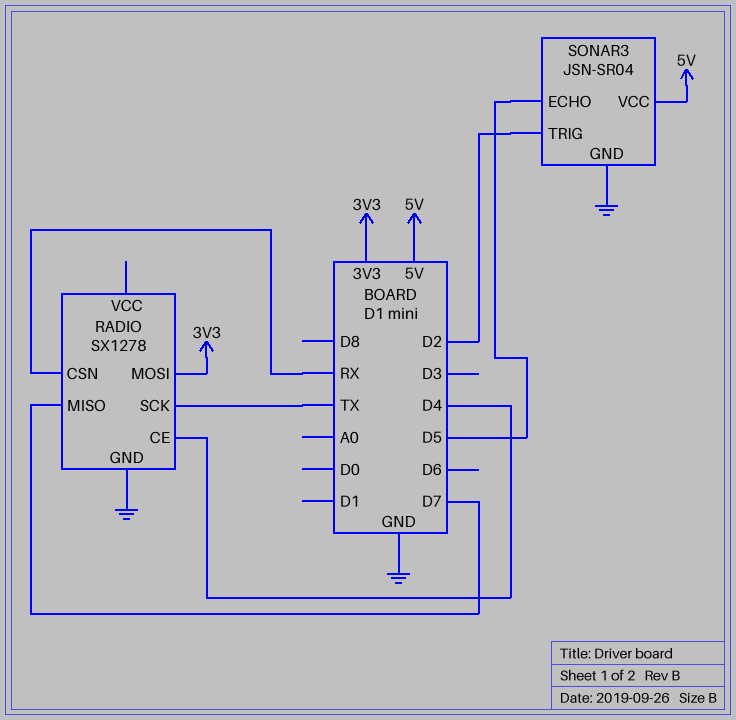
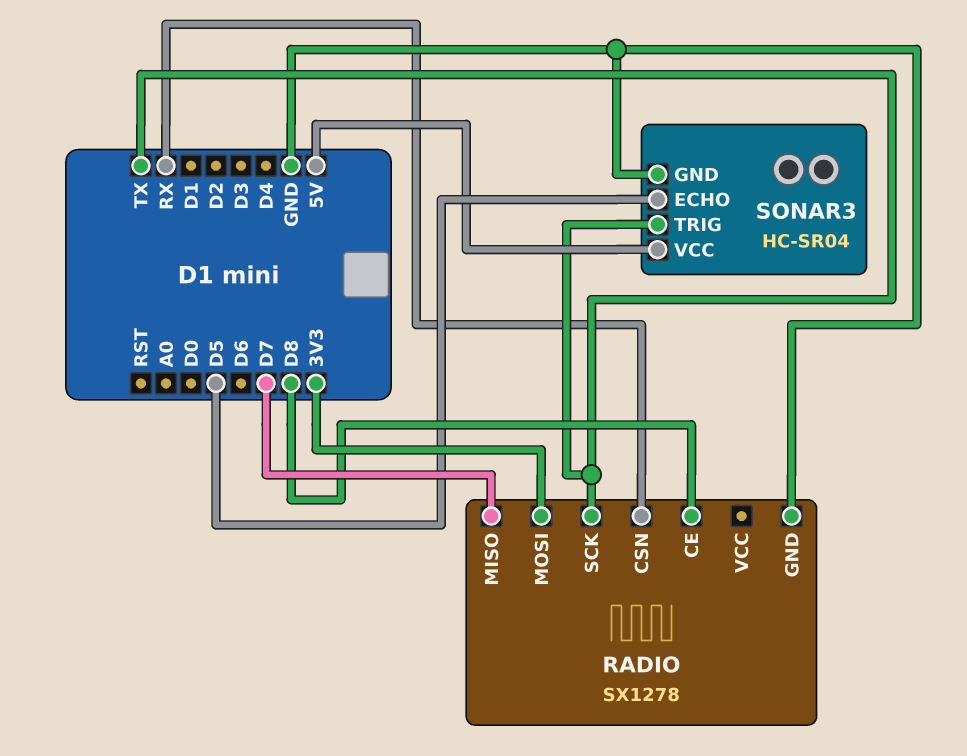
RADIO pin CE: D4 -> D8
SONAR3: JSN-SR04 -> HC-SR04
SONAR3 pin TRIG: D2 -> TX

